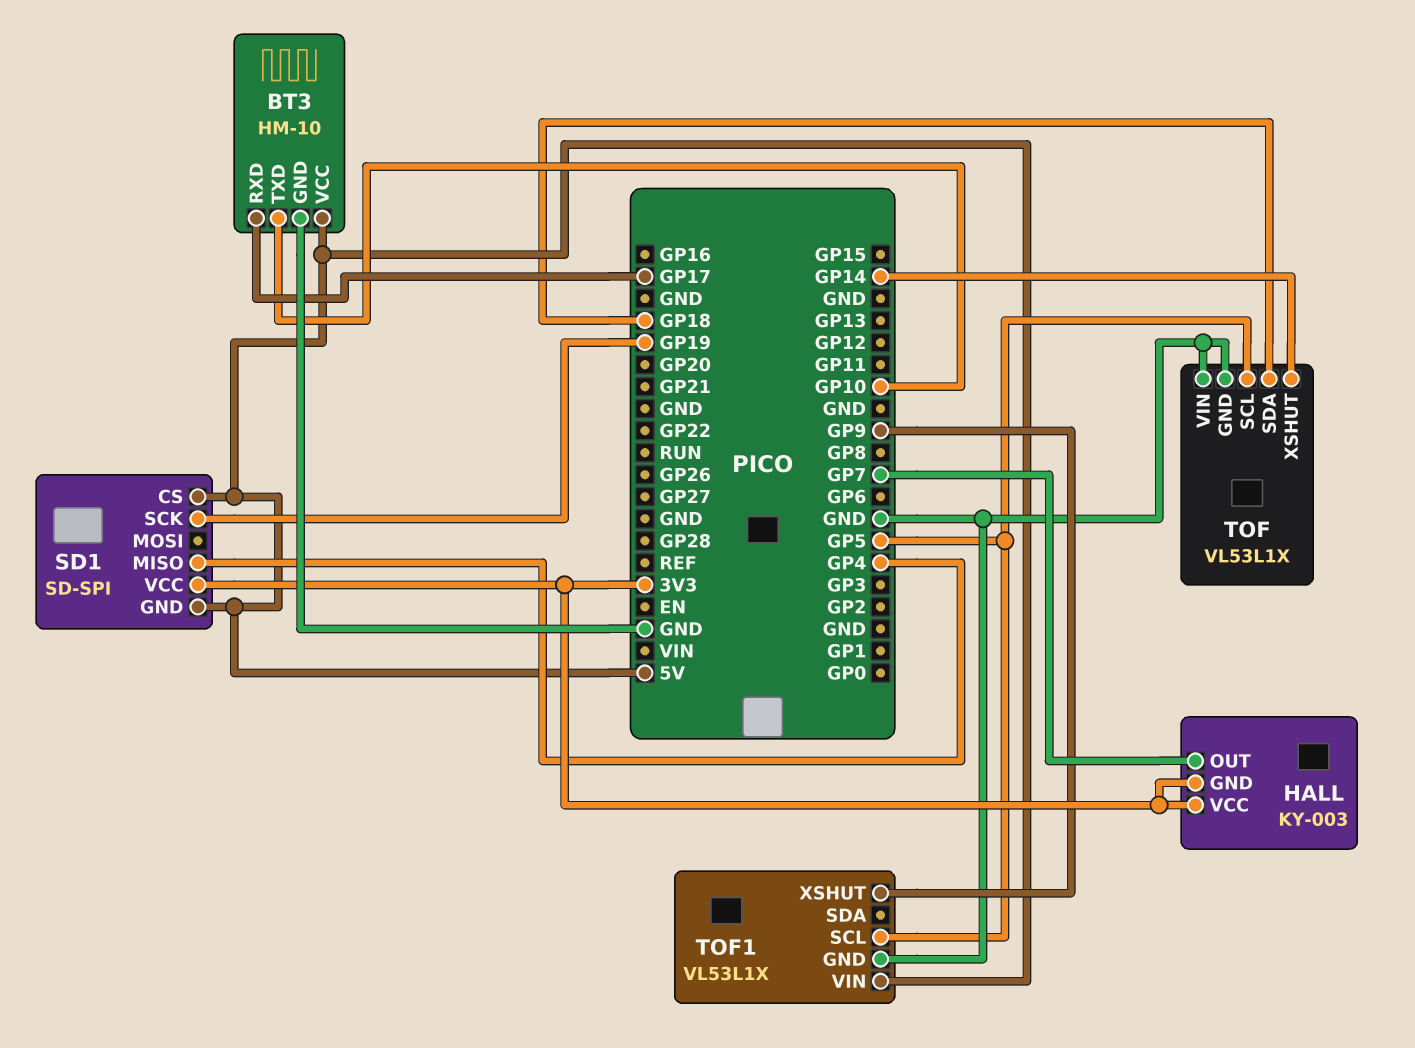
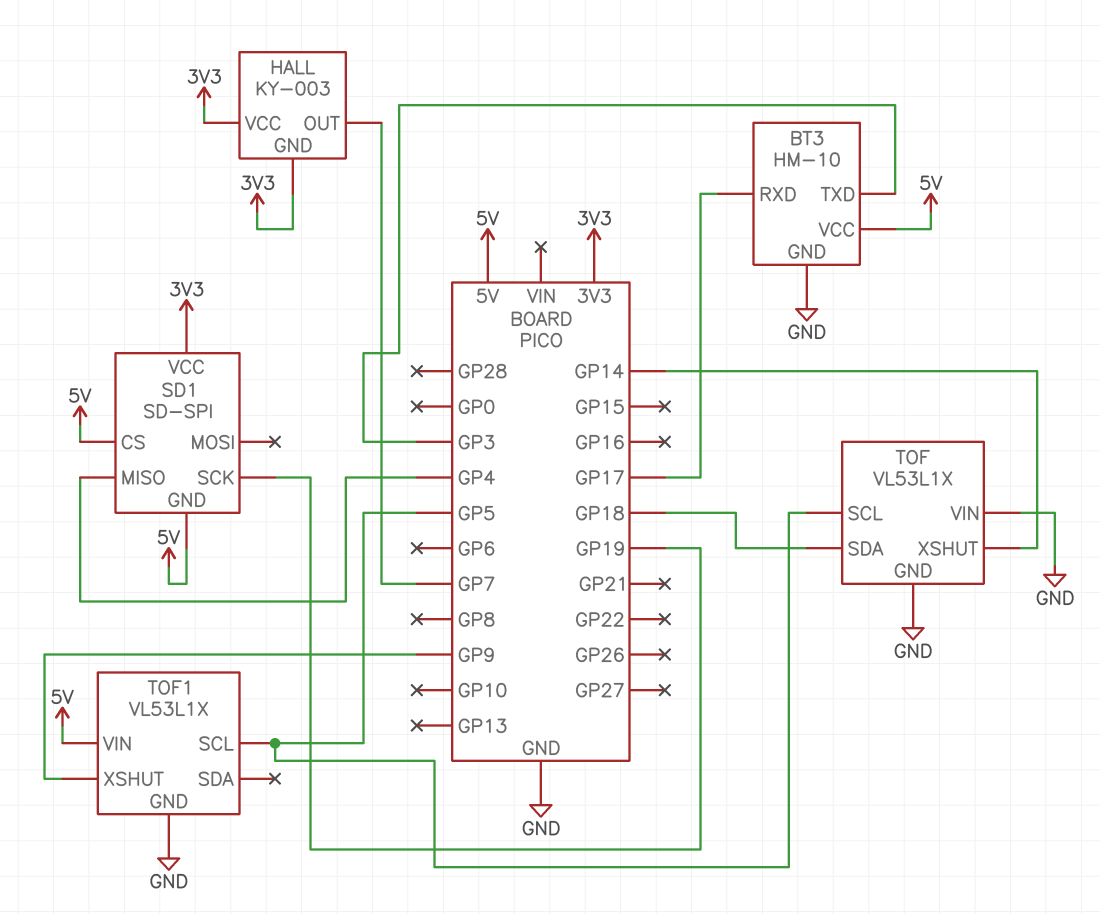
BT3 pin TXD: GP10 -> GP3

